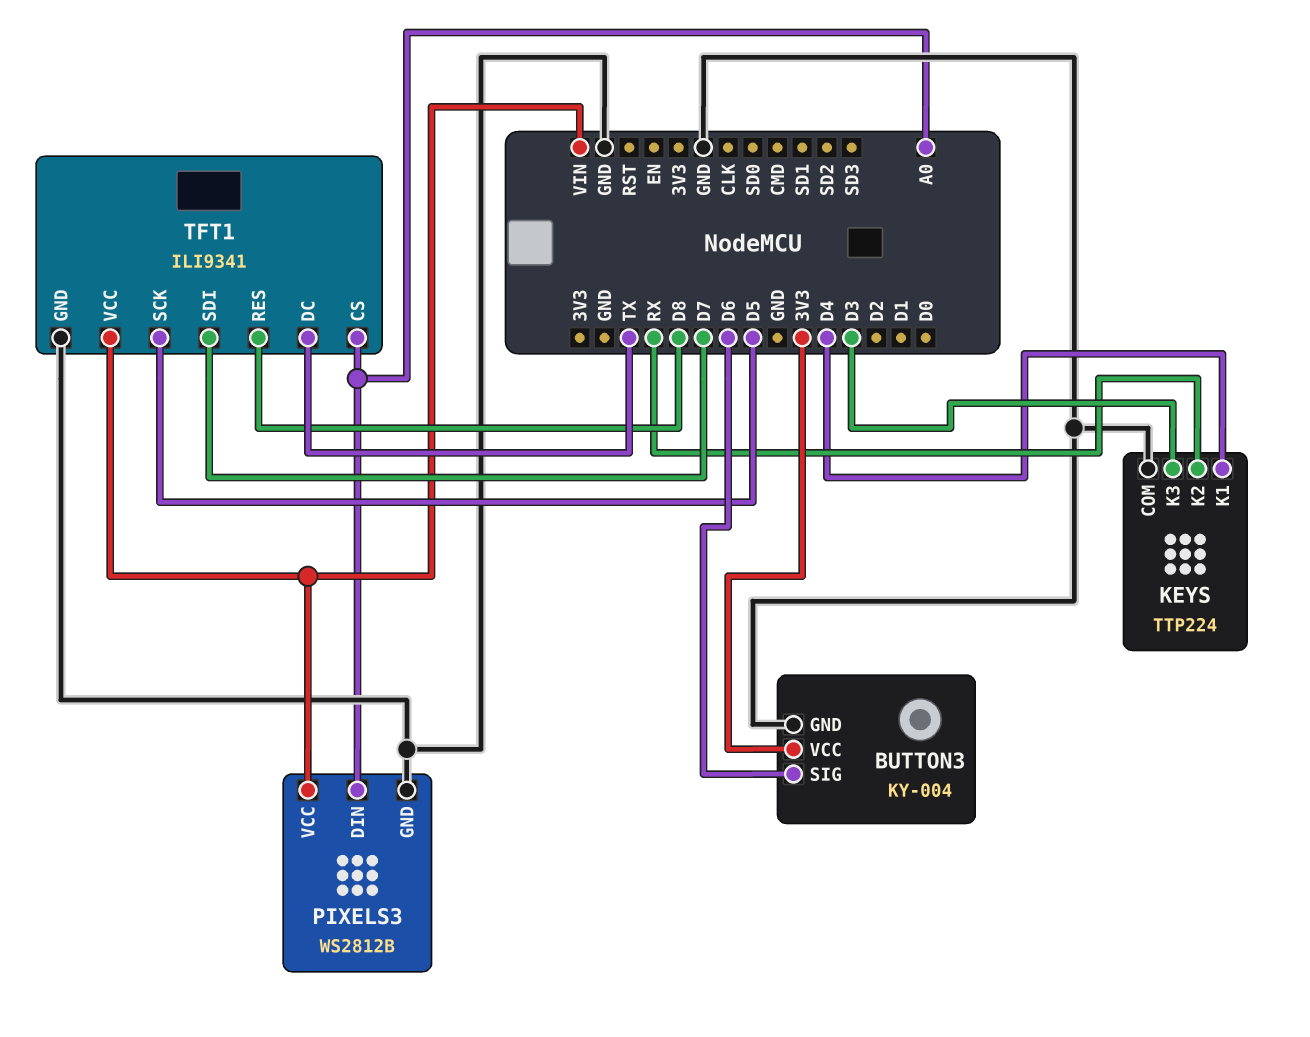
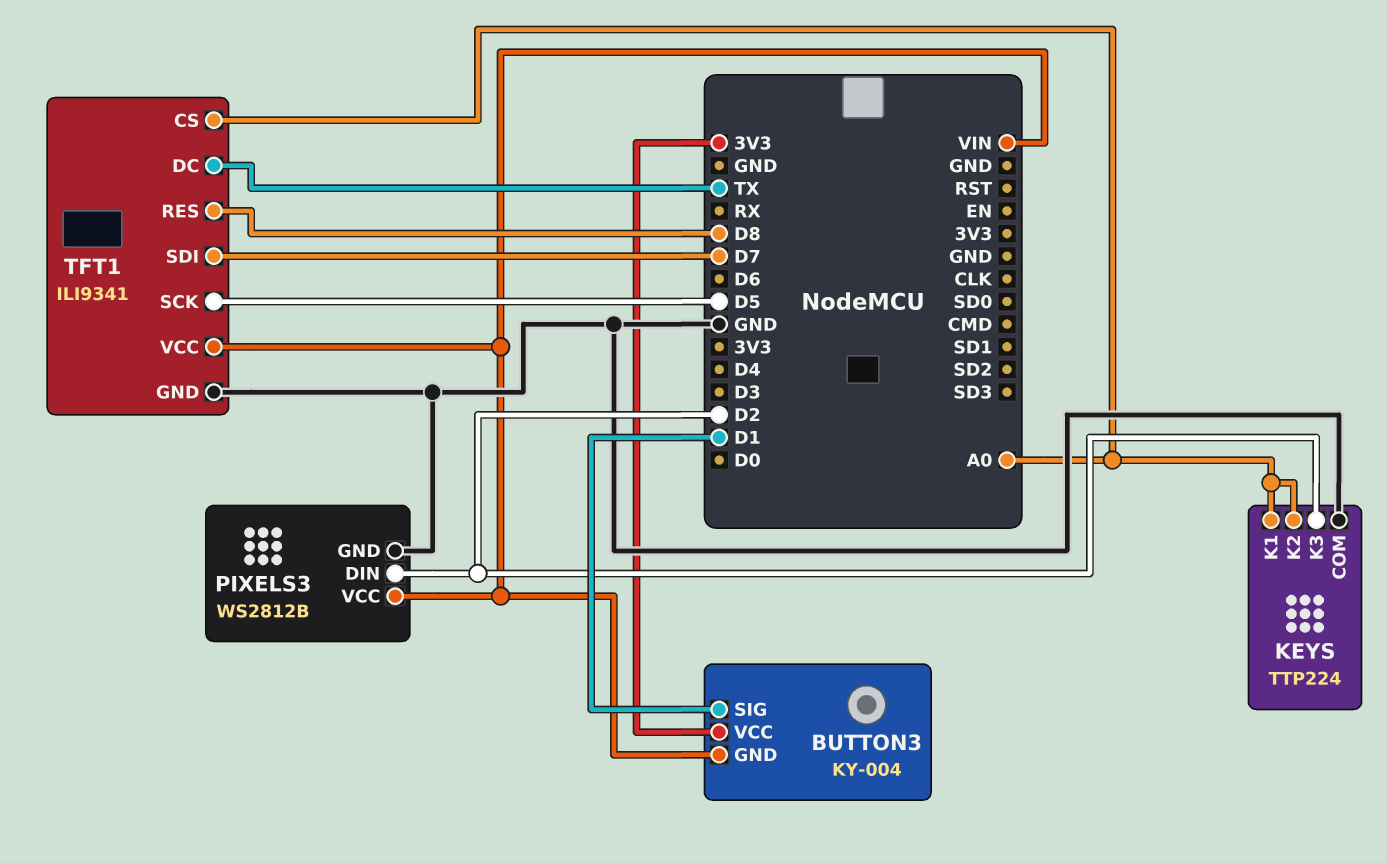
BUTTON3 pin GND: GND -> VIN
BUTTON3 pin SIG: D6 -> D1
KEYS pin K1: D4 -> A0
KEYS pin K2: RX -> A0
KEYS pin K3: D3 -> D2
PIXELS3 pin DIN: A0 -> D2

